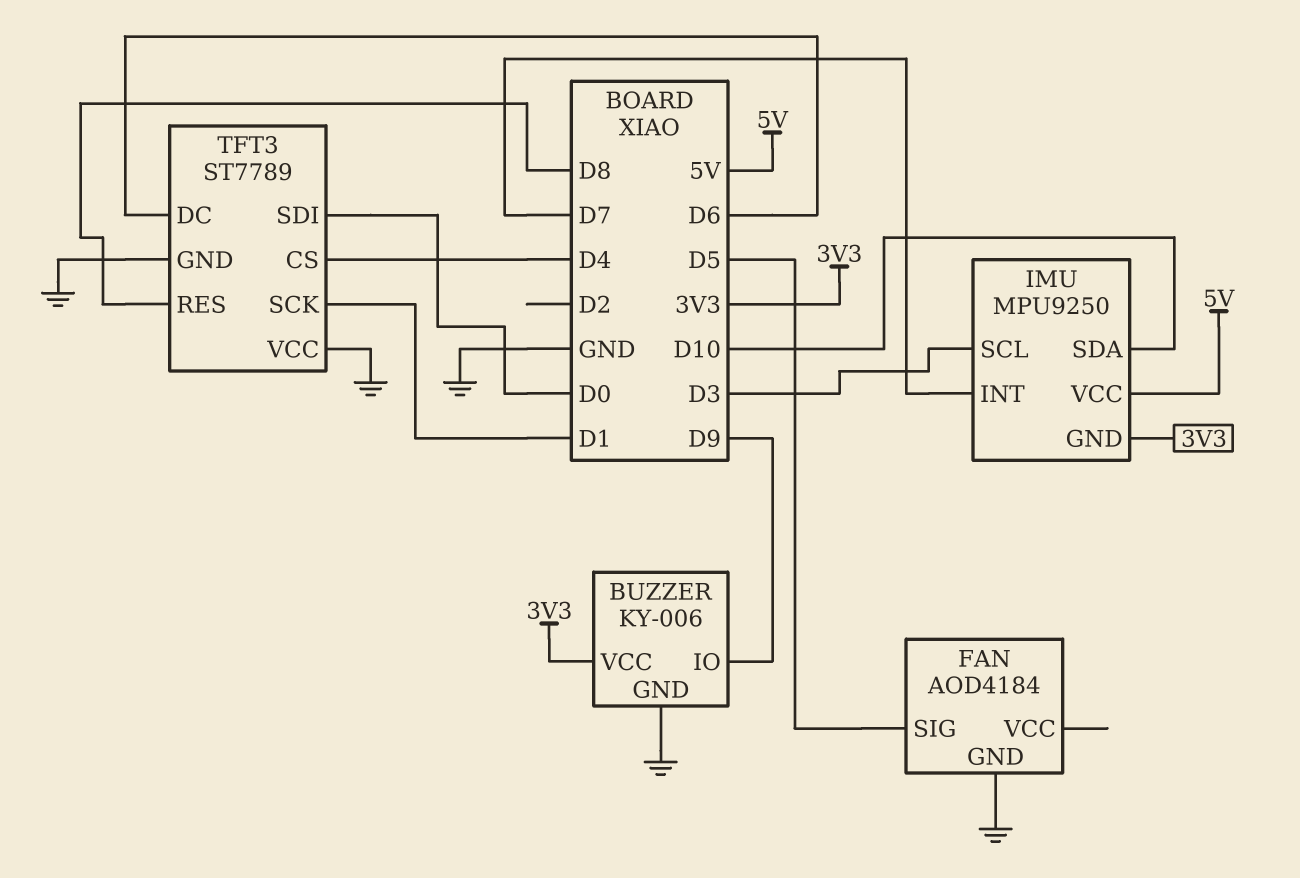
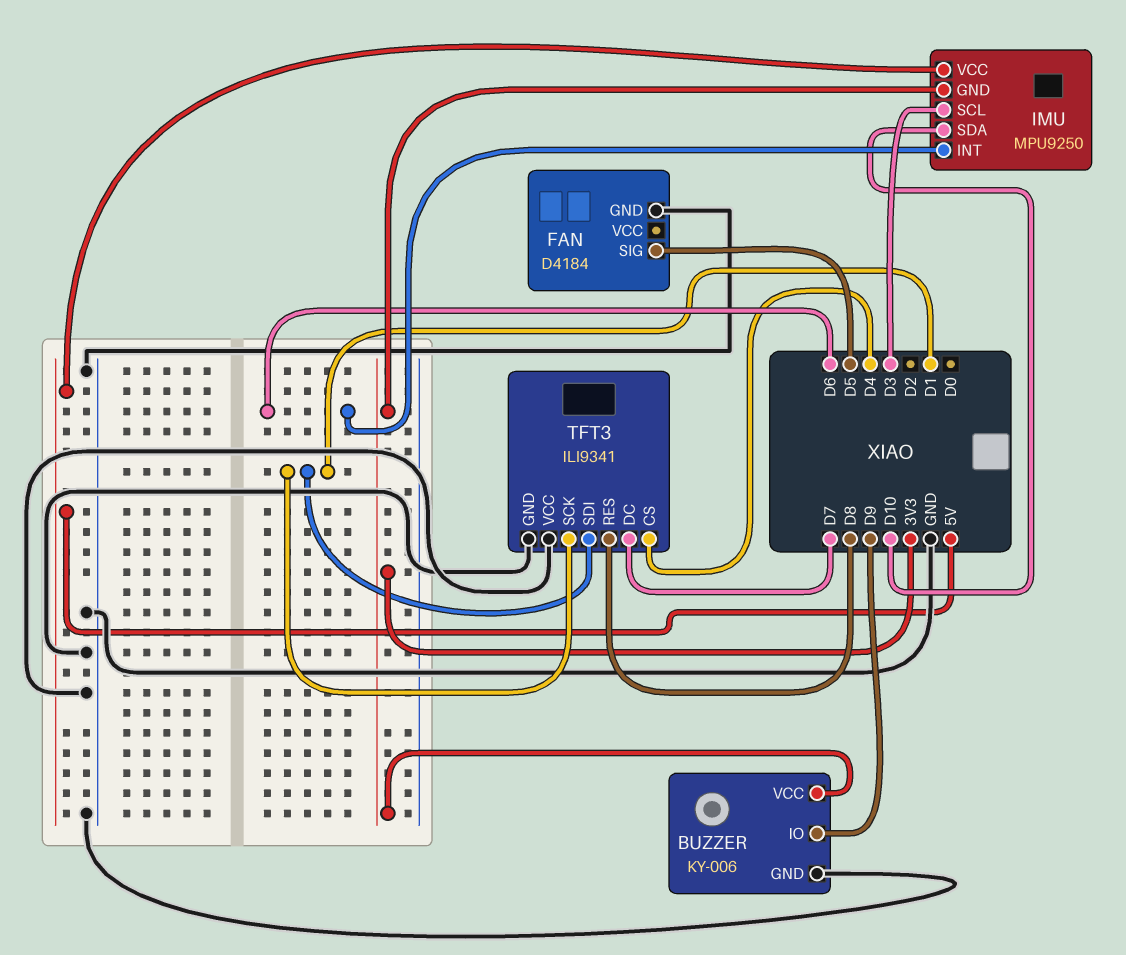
FAN: AOD4184 -> D4184
IMU pin INT: D7 -> D6
TFT3: ST7789 -> ILI9341
TFT3 pin DC: D6 -> D7
TFT3 pin SDI: D0 -> D1

